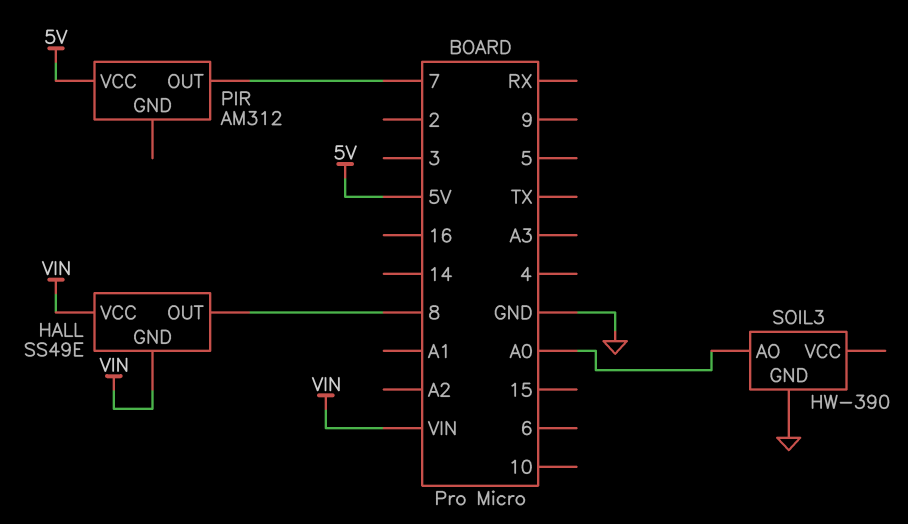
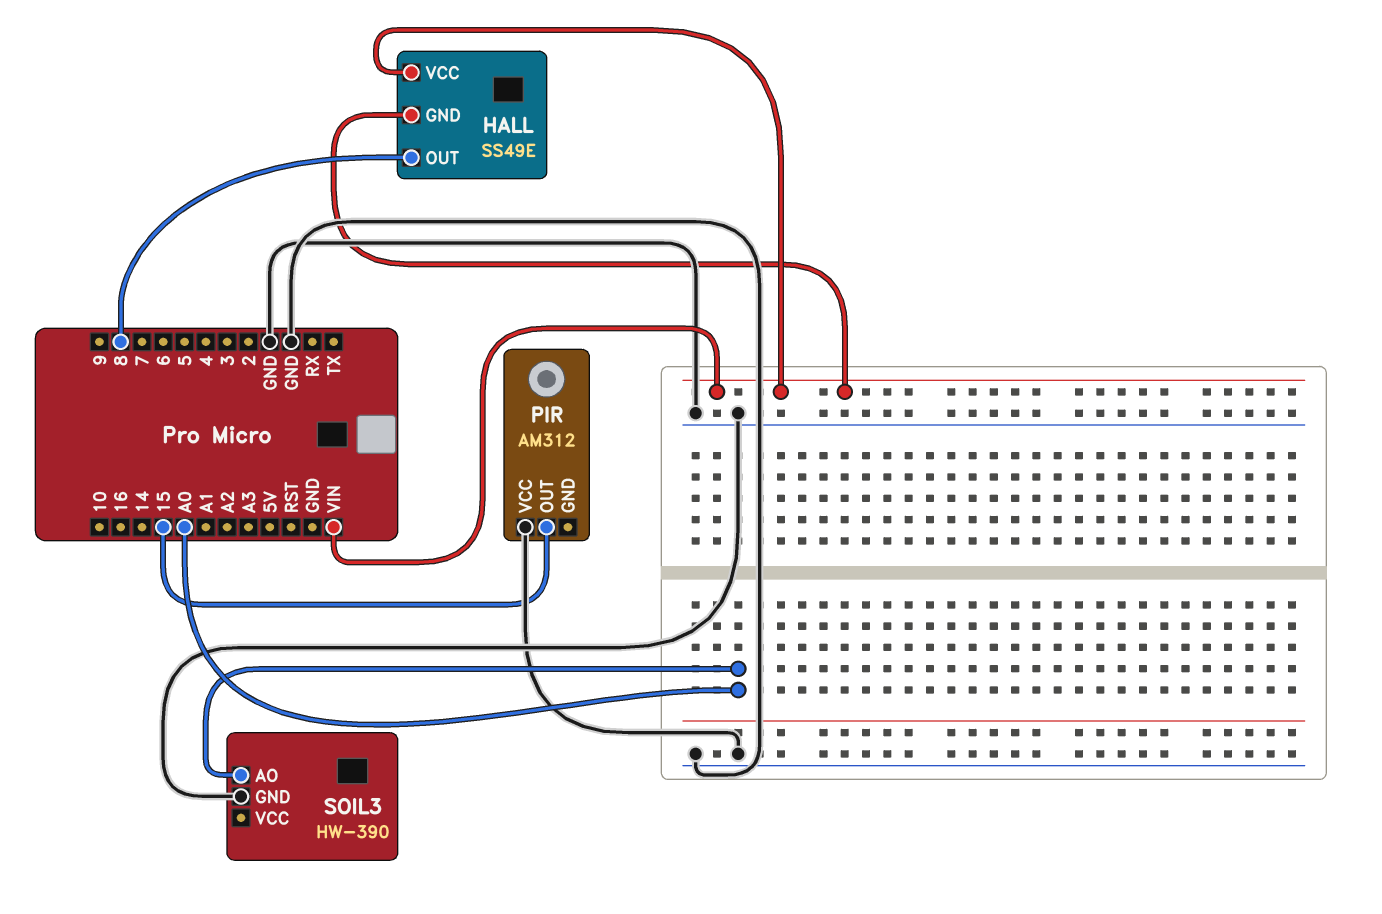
PIR pin OUT: 7 -> 15
PIR pin VCC: 5V -> GND

